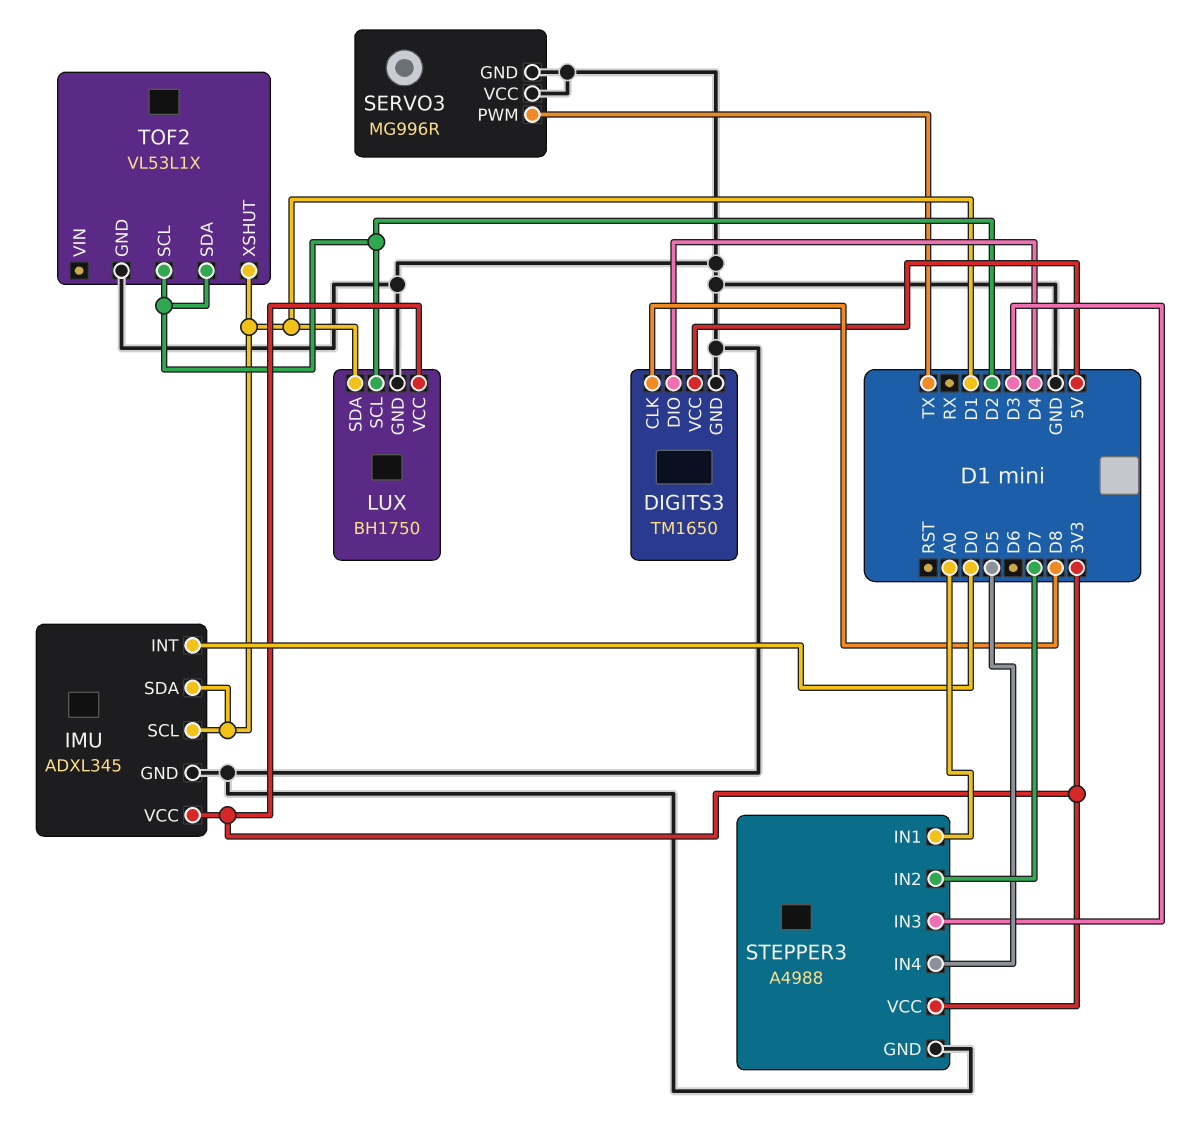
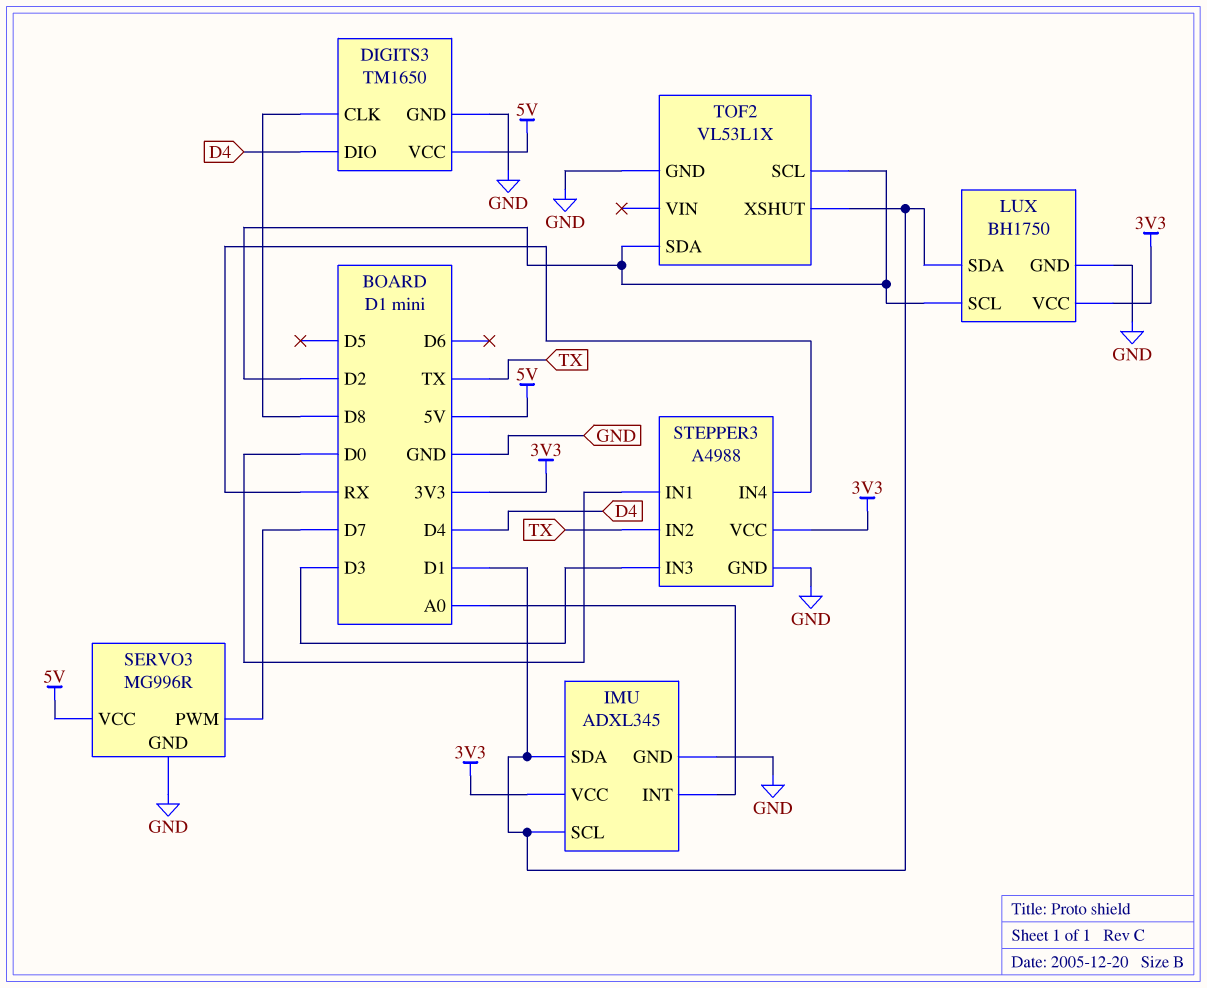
IMU pin INT: D0 -> A0
SERVO3 pin PWM: TX -> D7
SERVO3 pin VCC: GND -> 5V
STEPPER3 pin IN1: A0 -> D0
STEPPER3 pin IN2: D7 -> TX
STEPPER3 pin IN4: D5 -> RX

